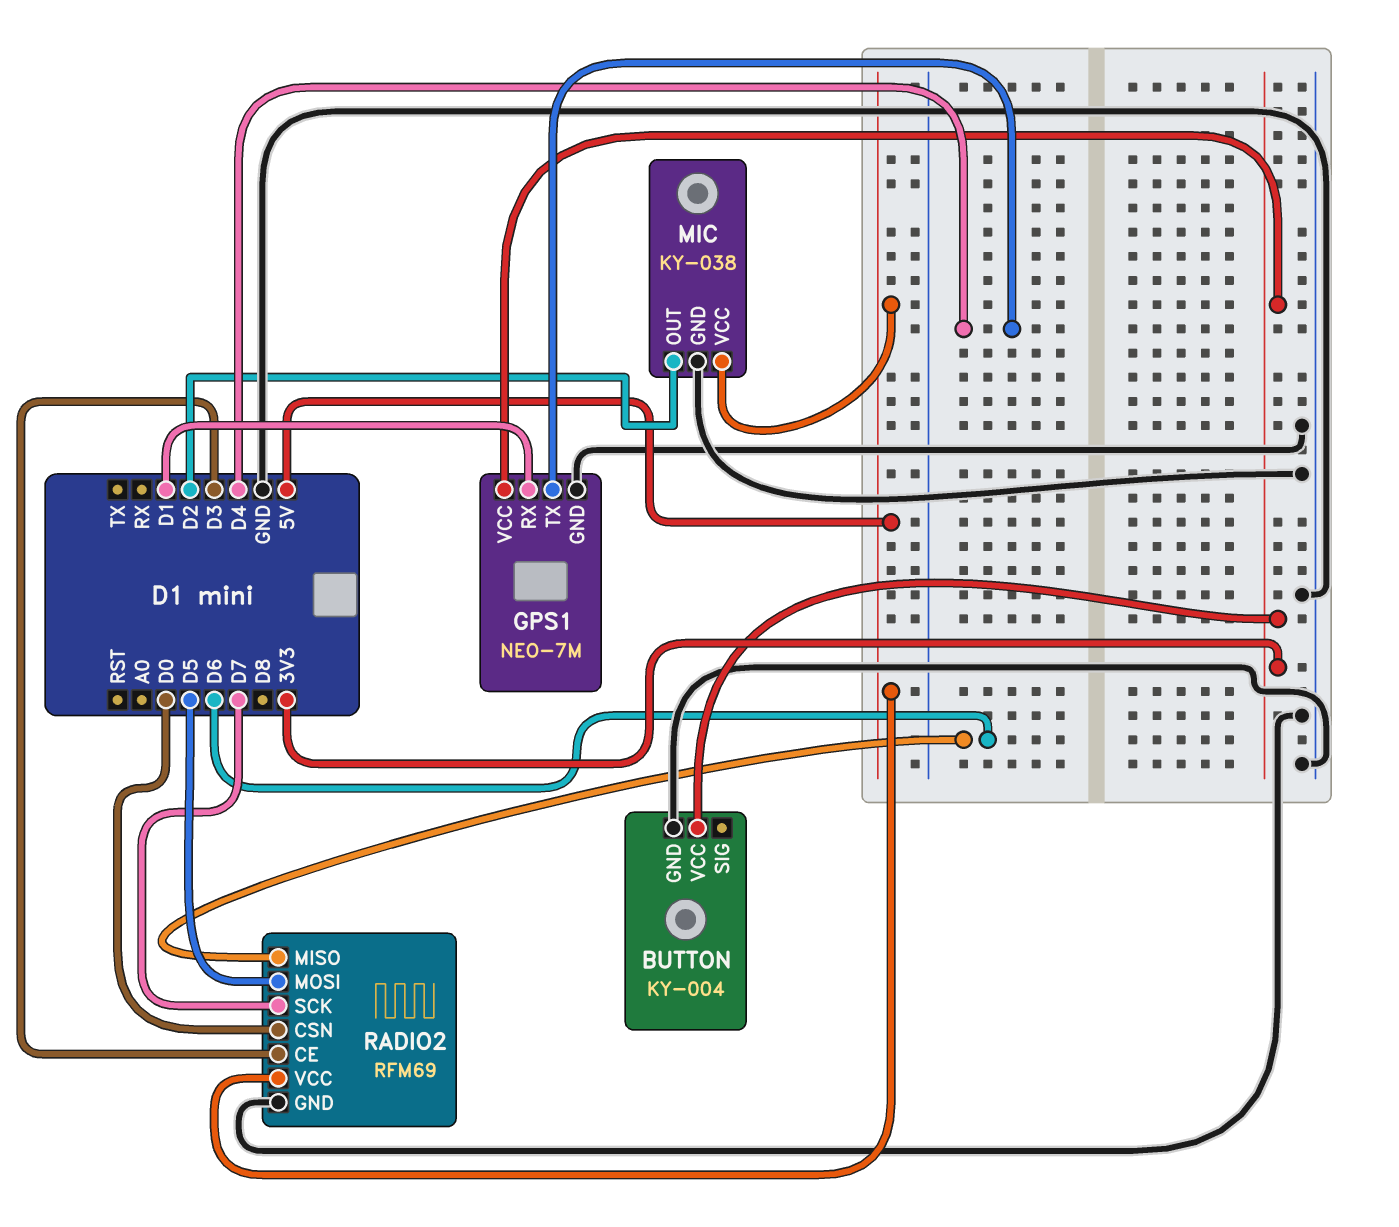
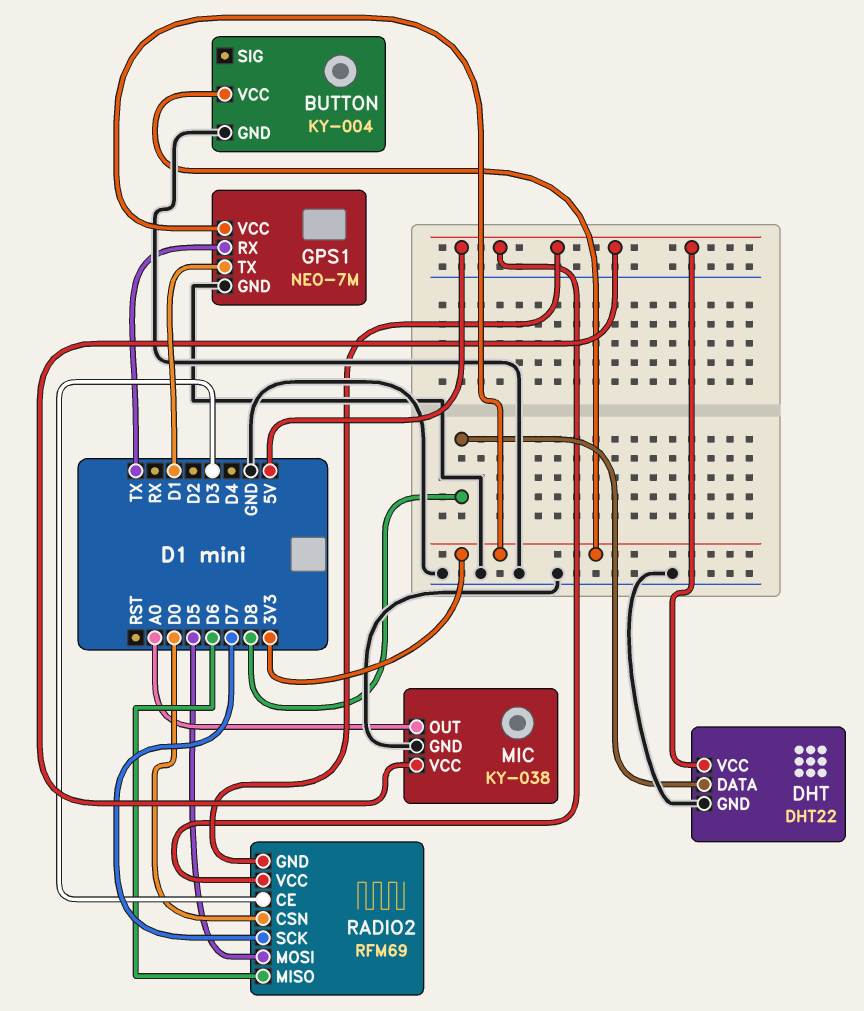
DHT: none -> DHT22
DHT pin DATA: none -> D8
DHT pin GND: none -> GND
DHT pin VCC: none -> 5V
GPS1 pin RX: D1 -> TX
GPS1 pin TX: D4 -> D1
MIC pin OUT: D2 -> A0
RADIO2 pin GND: GND -> 5V

